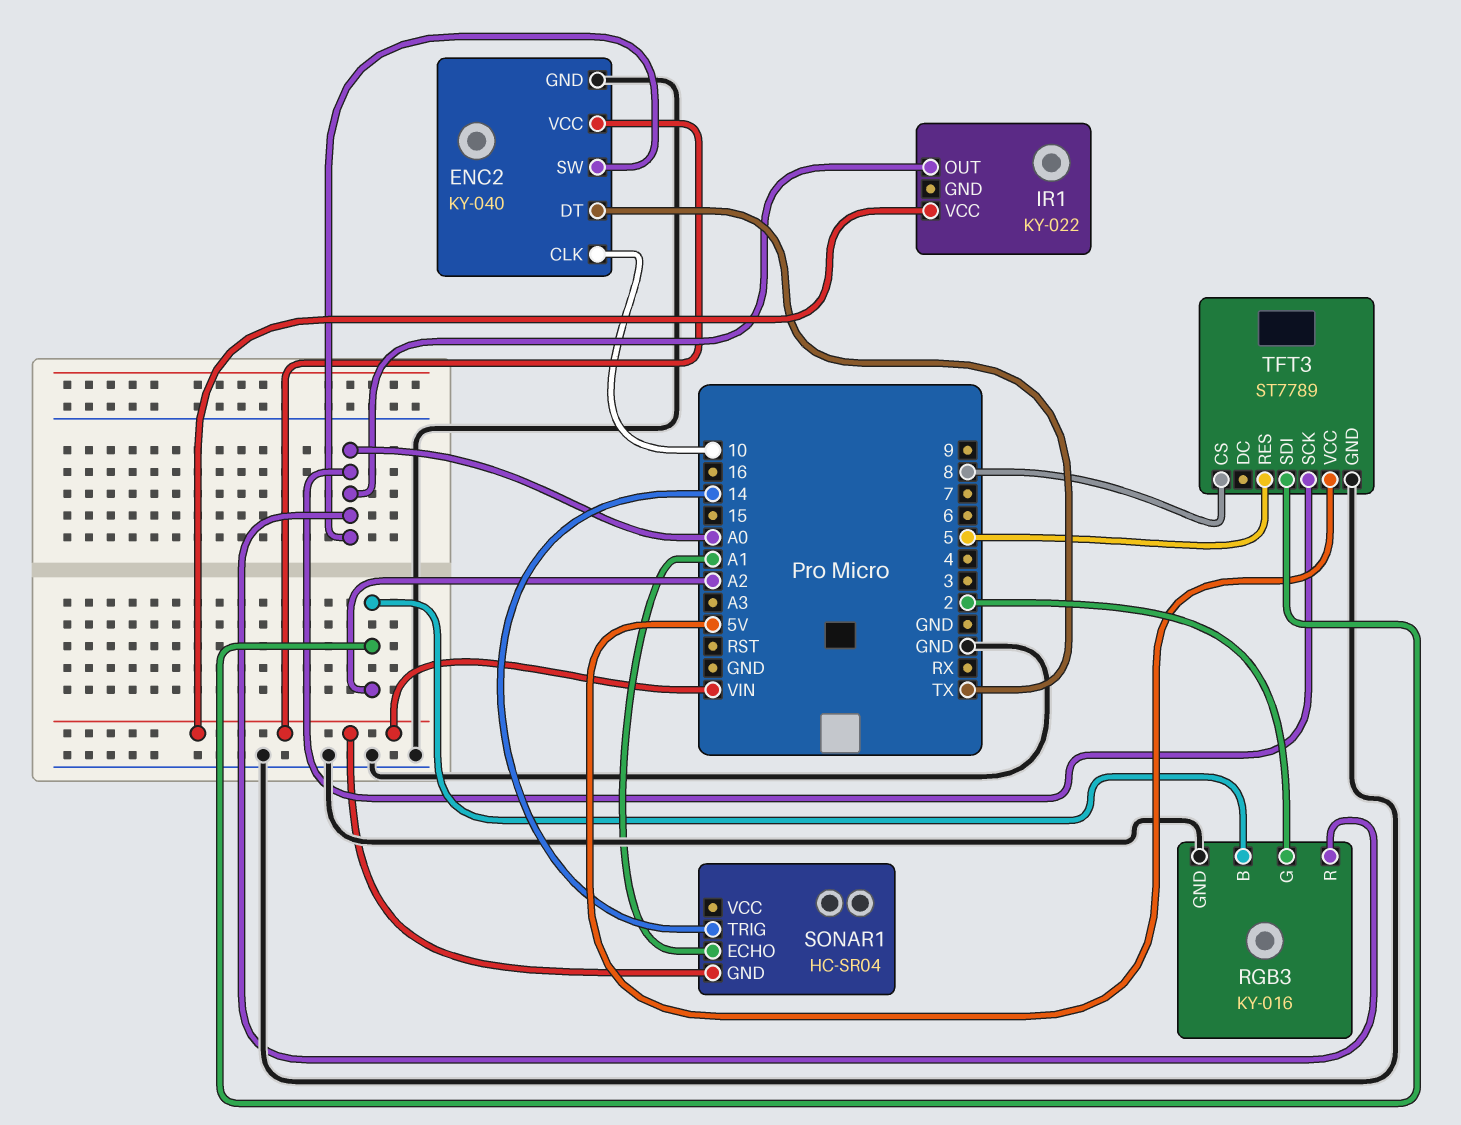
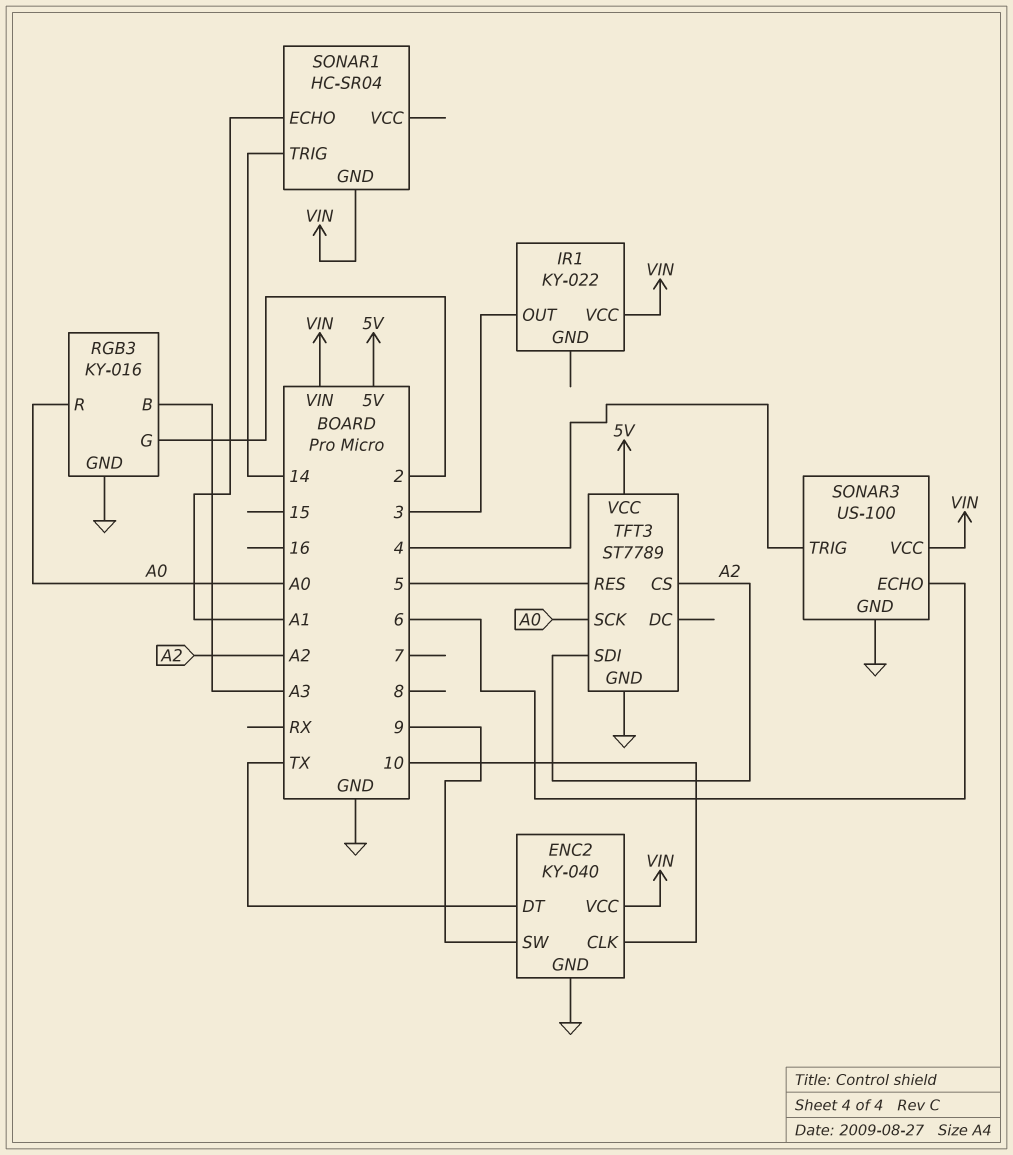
ENC2 pin SW: A0 -> 9
IR1 pin OUT: A0 -> 3
RGB3 pin B: A2 -> A3
SONAR3: none -> US-100
SONAR3 pin ECHO: none -> 6
SONAR3 pin GND: none -> GND
SONAR3 pin TRIG: none -> 4
SONAR3 pin VCC: none -> VIN
TFT3 pin CS: 8 -> A2

